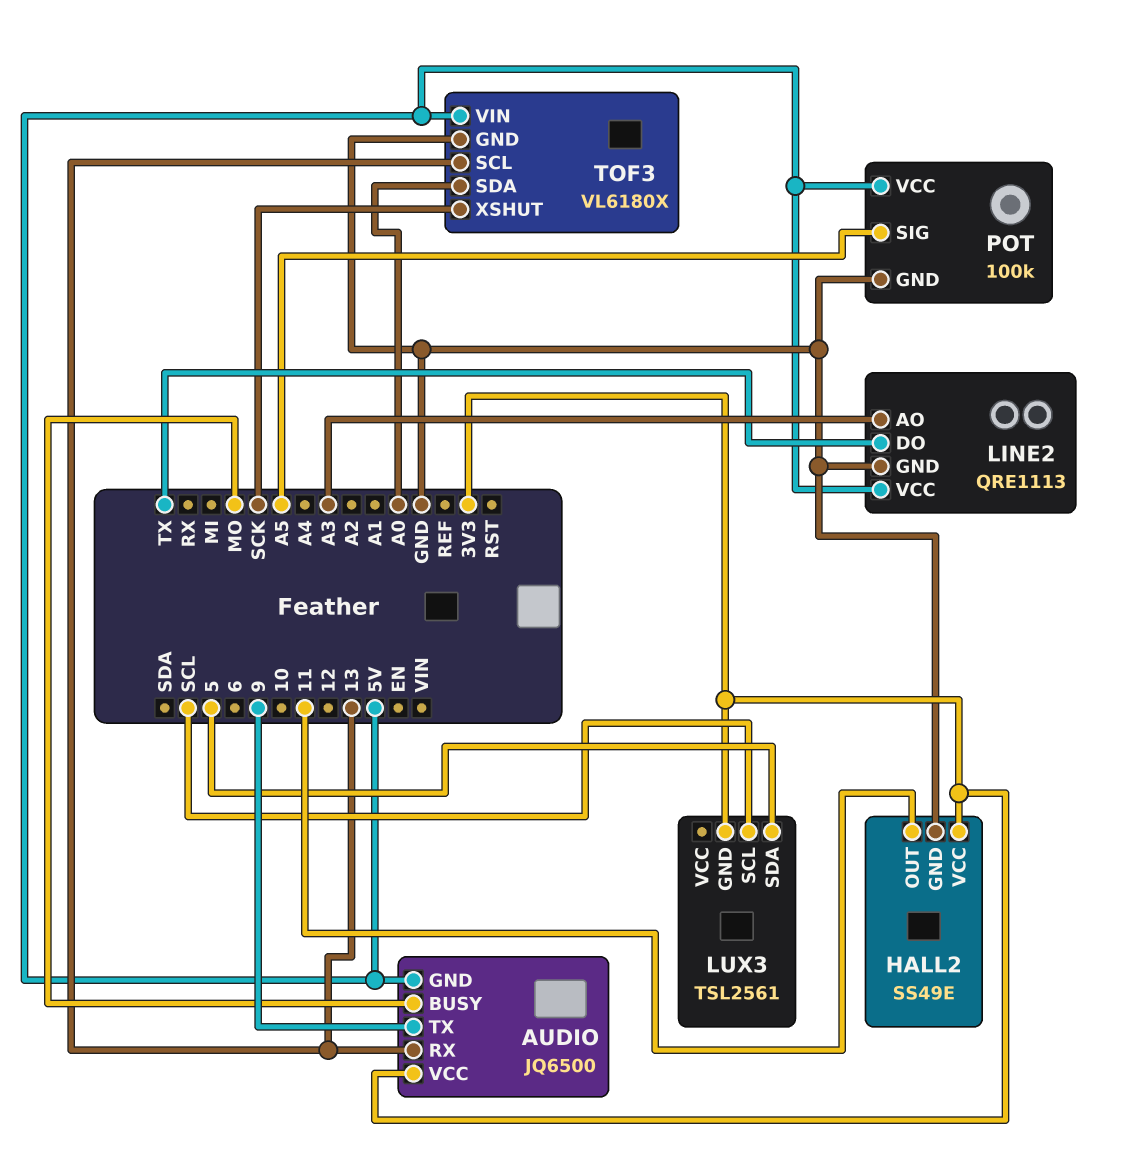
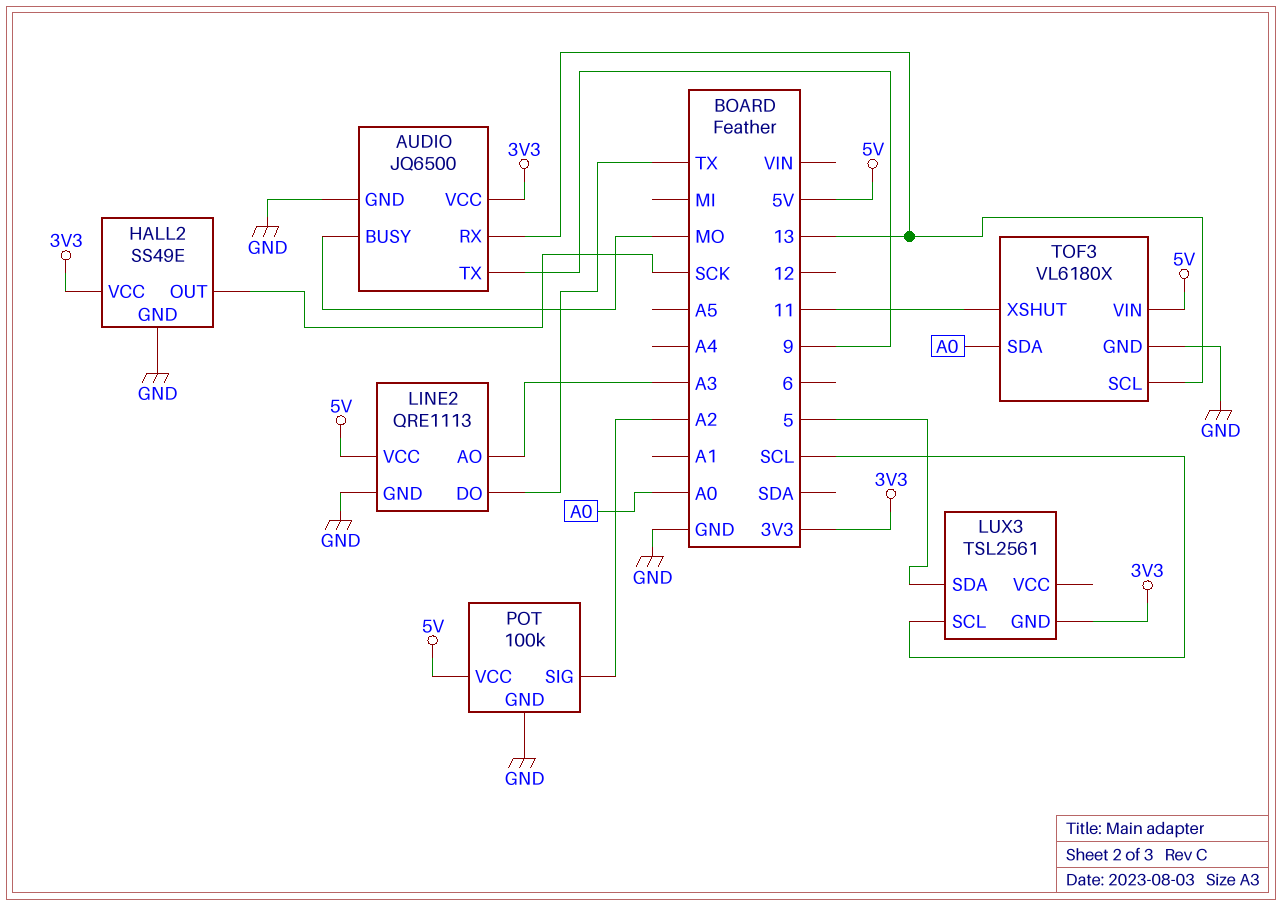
AUDIO pin GND: 5V -> GND
HALL2 pin OUT: 11 -> SCK
POT pin SIG: A5 -> A2
TOF3 pin XSHUT: SCK -> 11

